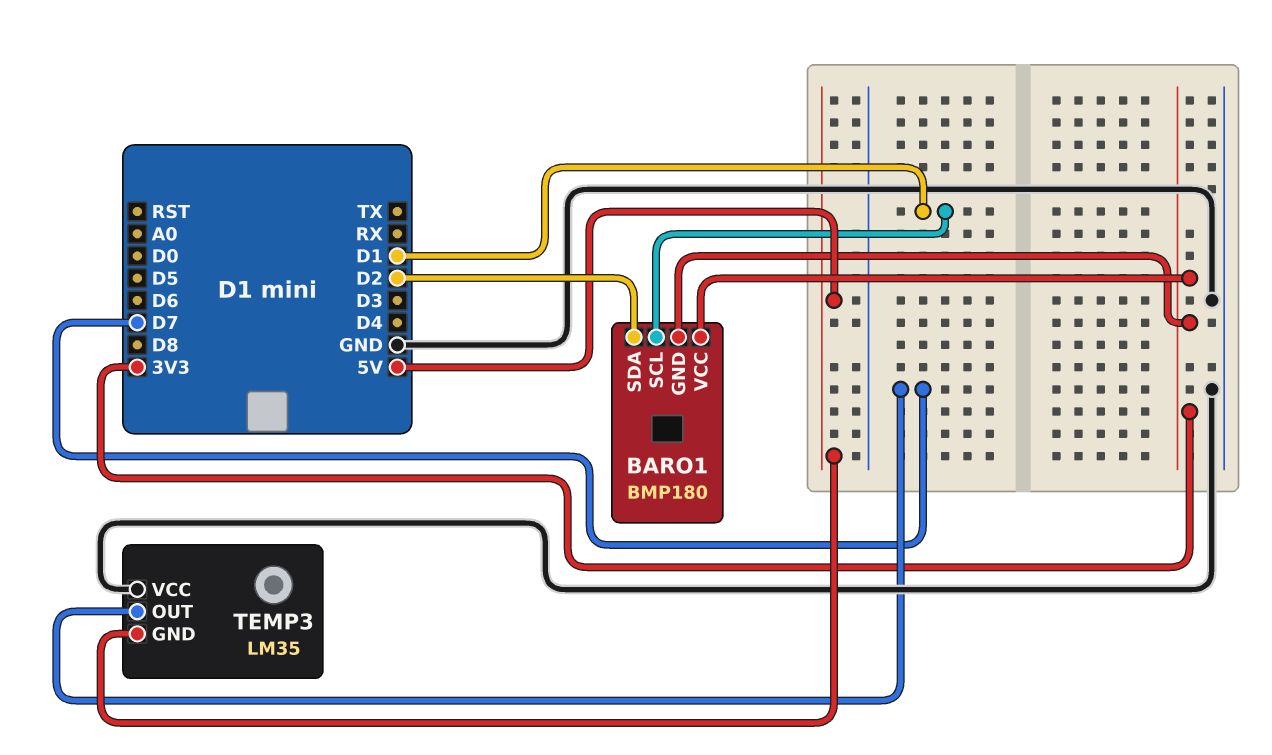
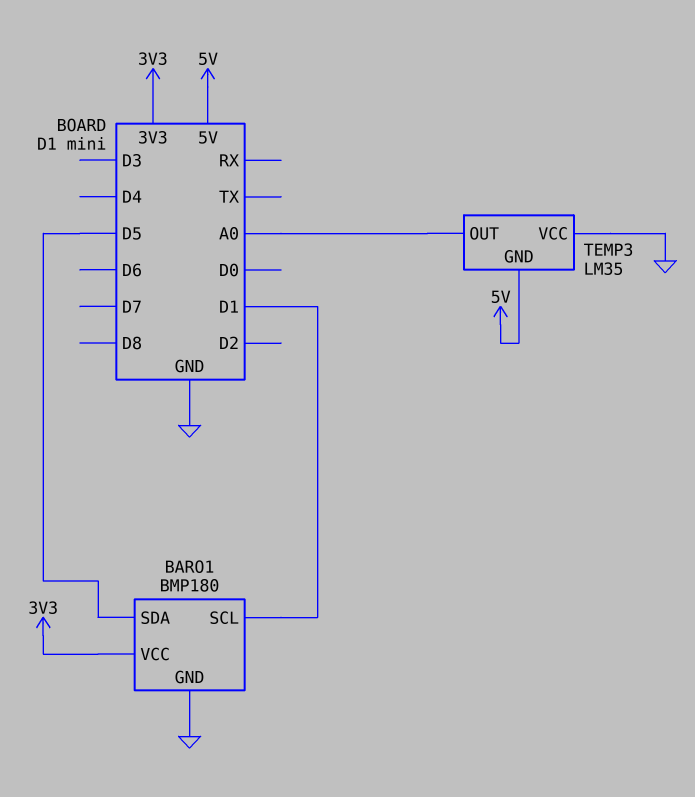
BARO1 pin GND: 3V3 -> GND
BARO1 pin SDA: D2 -> D5
TEMP3 pin OUT: D7 -> A0

